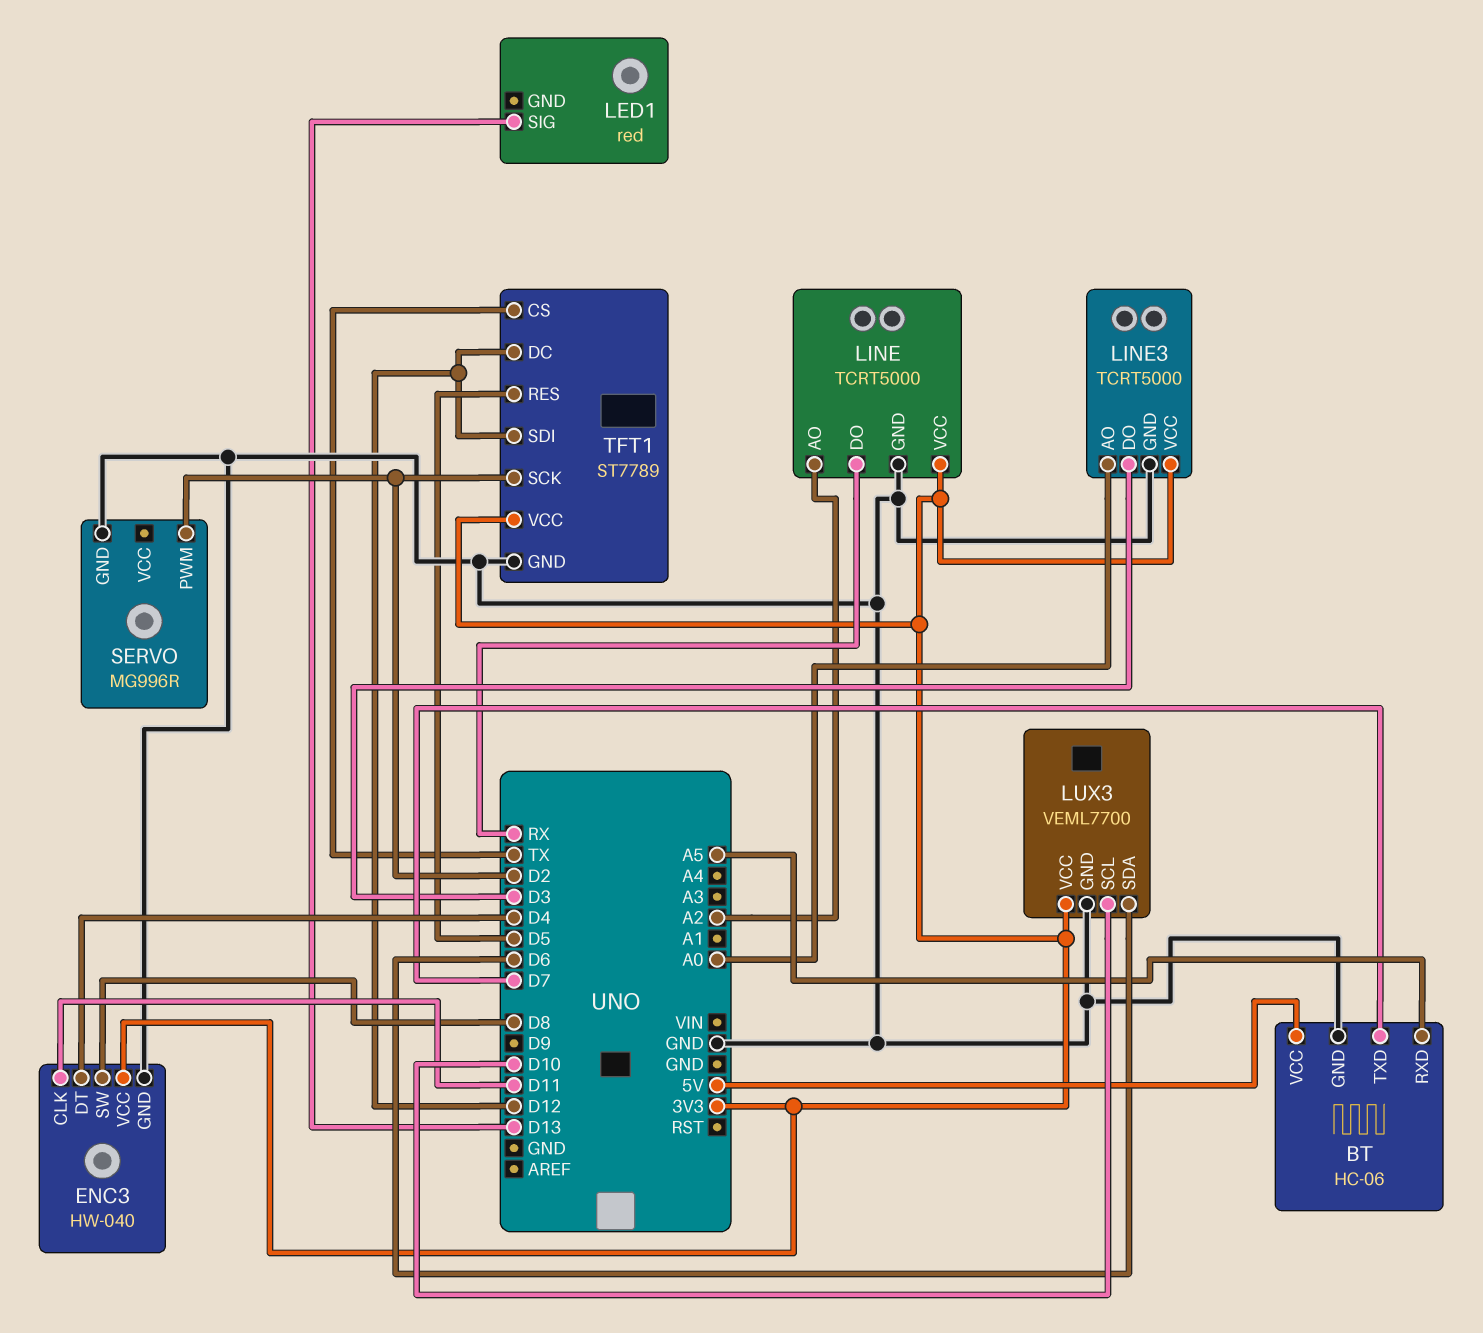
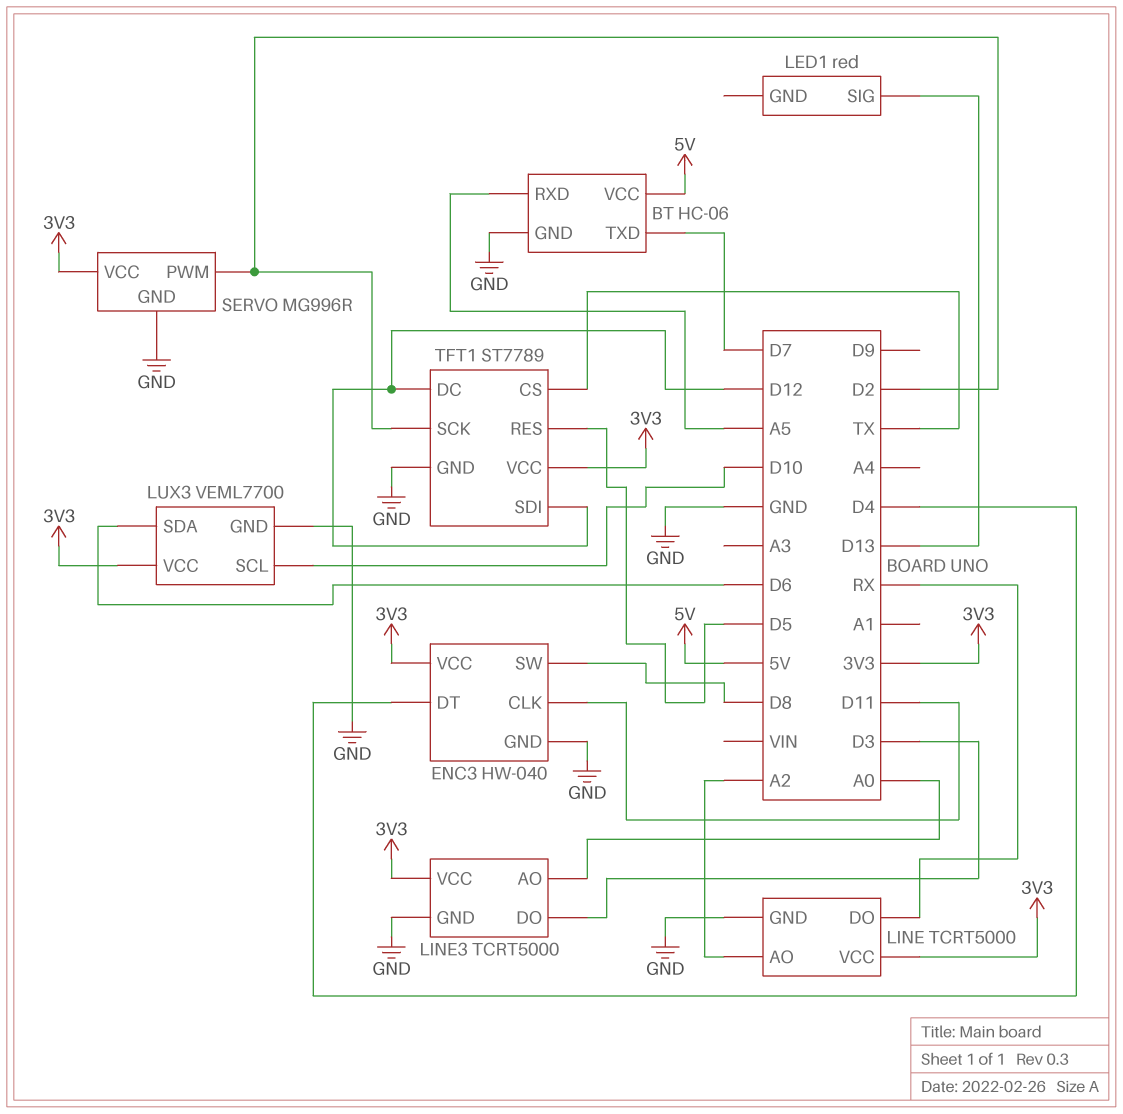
SERVO pin VCC: none -> 3V3

